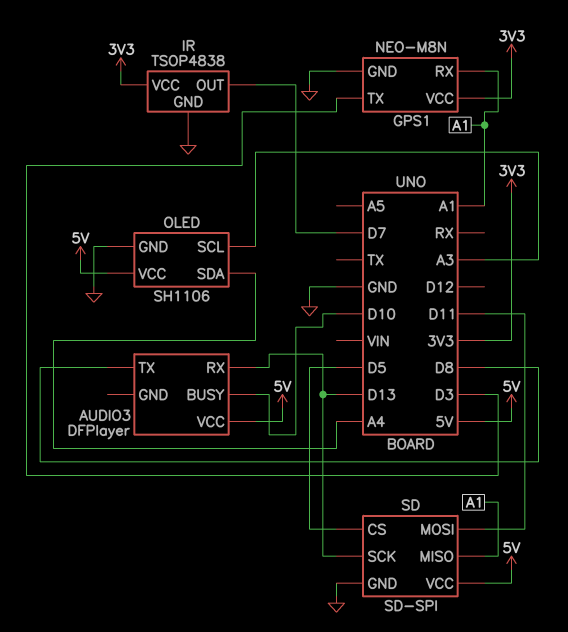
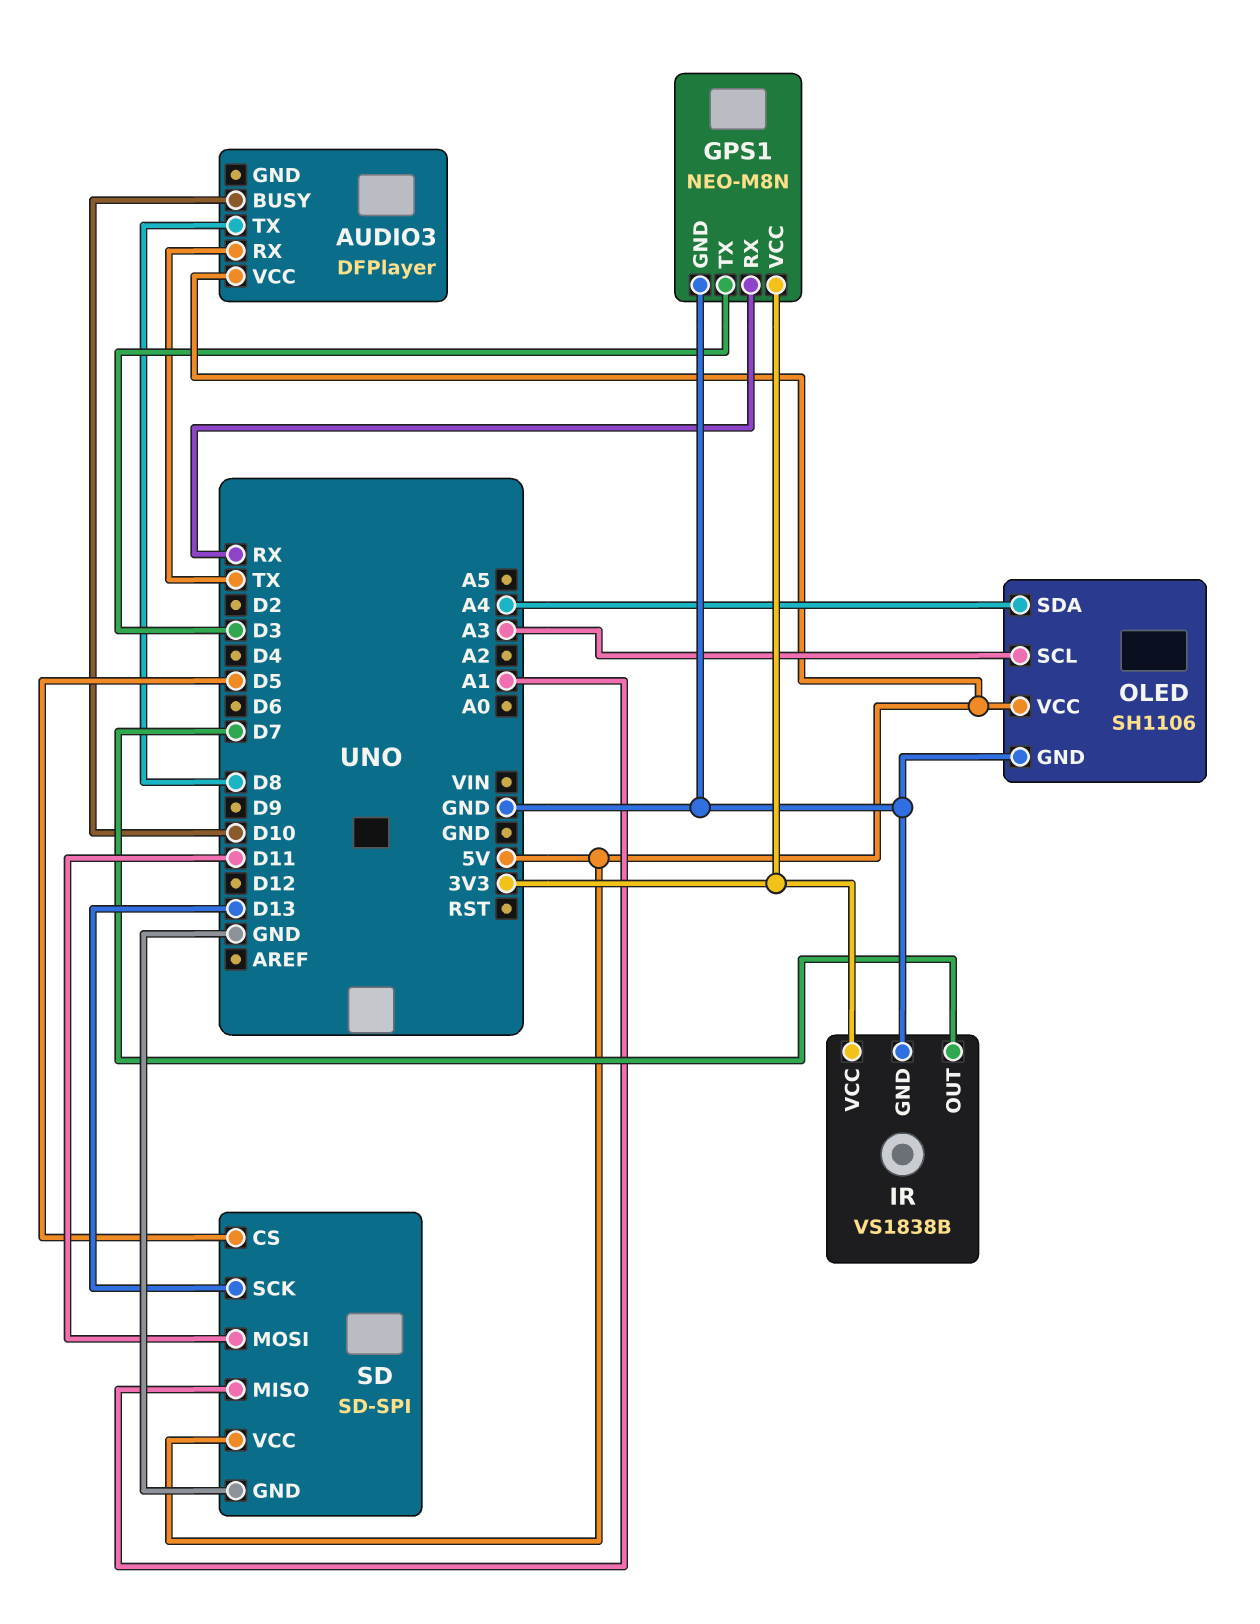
AUDIO3 pin RX: D13 -> TX
GPS1 pin RX: A1 -> RX
IR: TSOP4838 -> VS1838B

